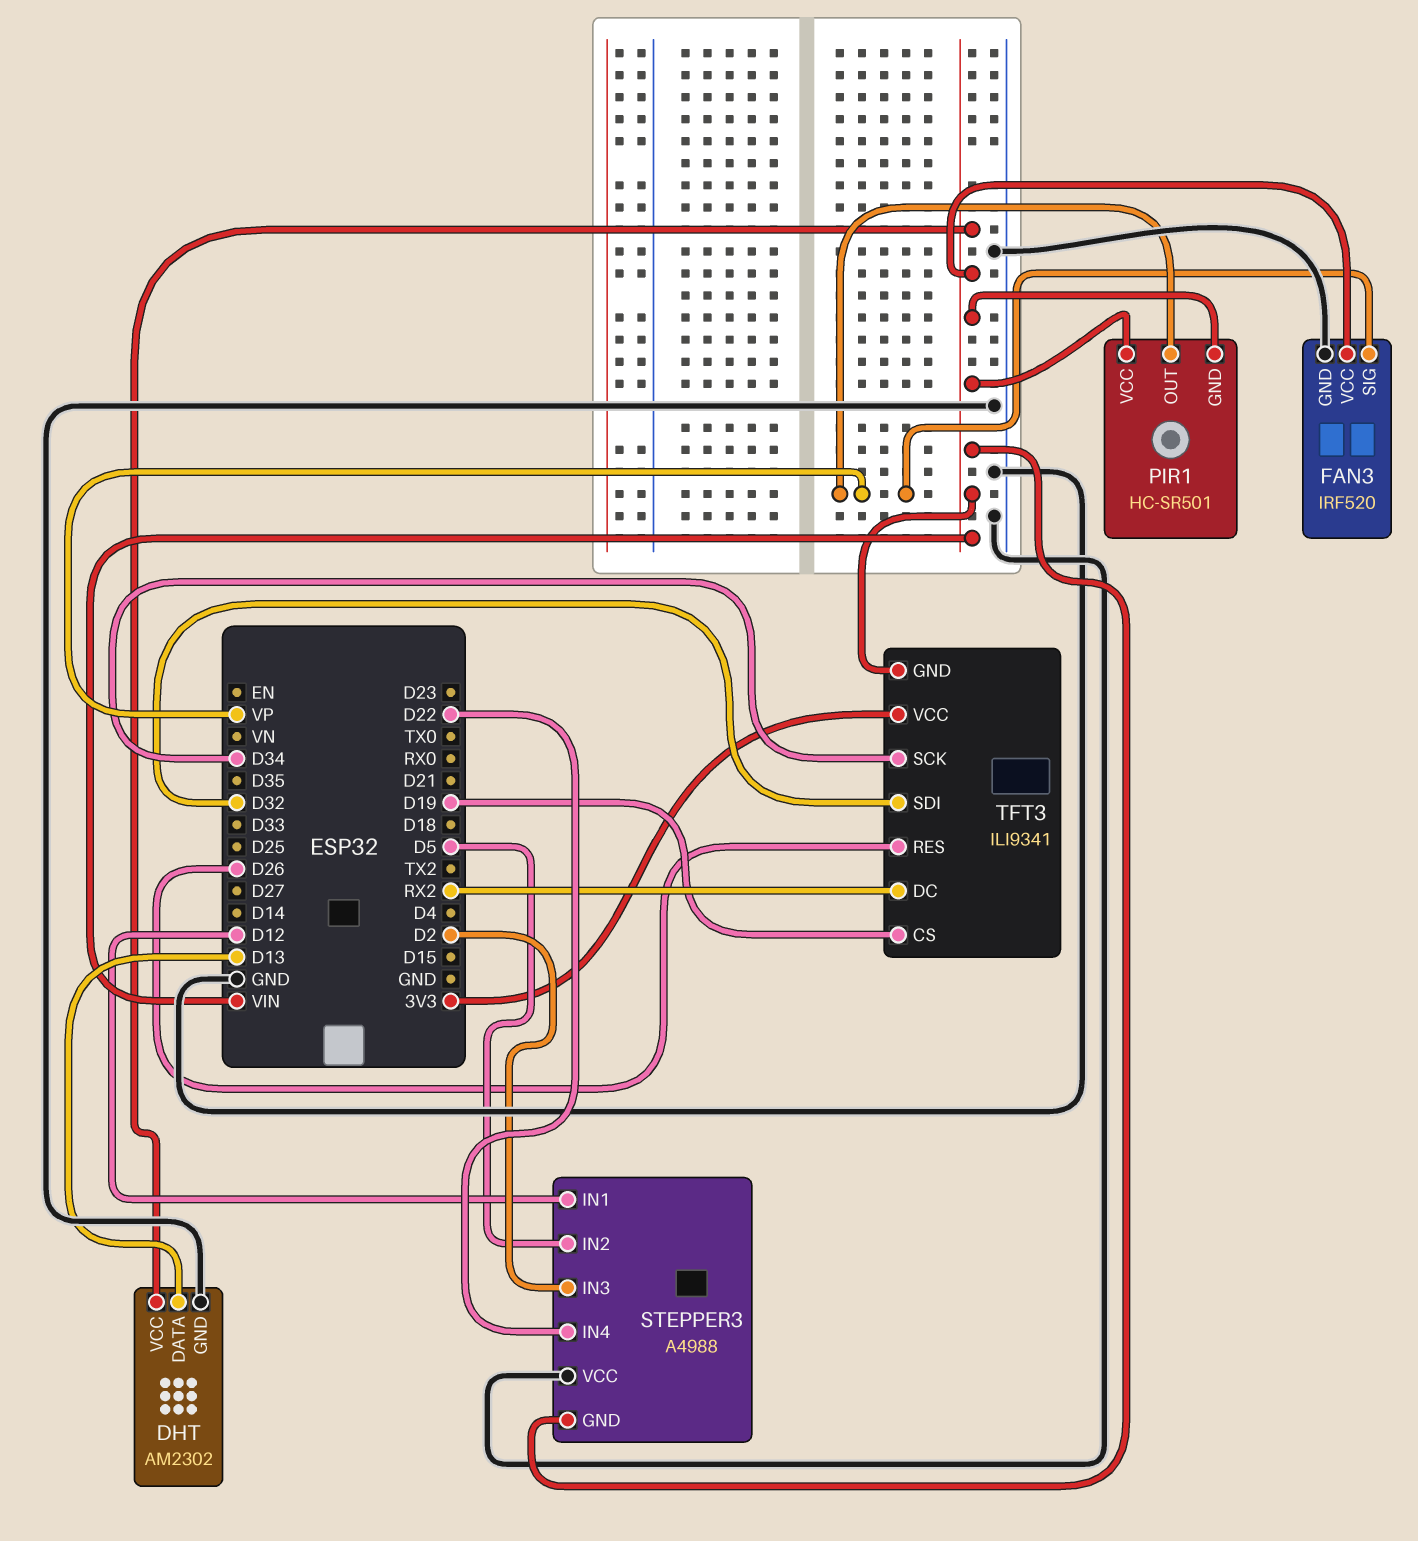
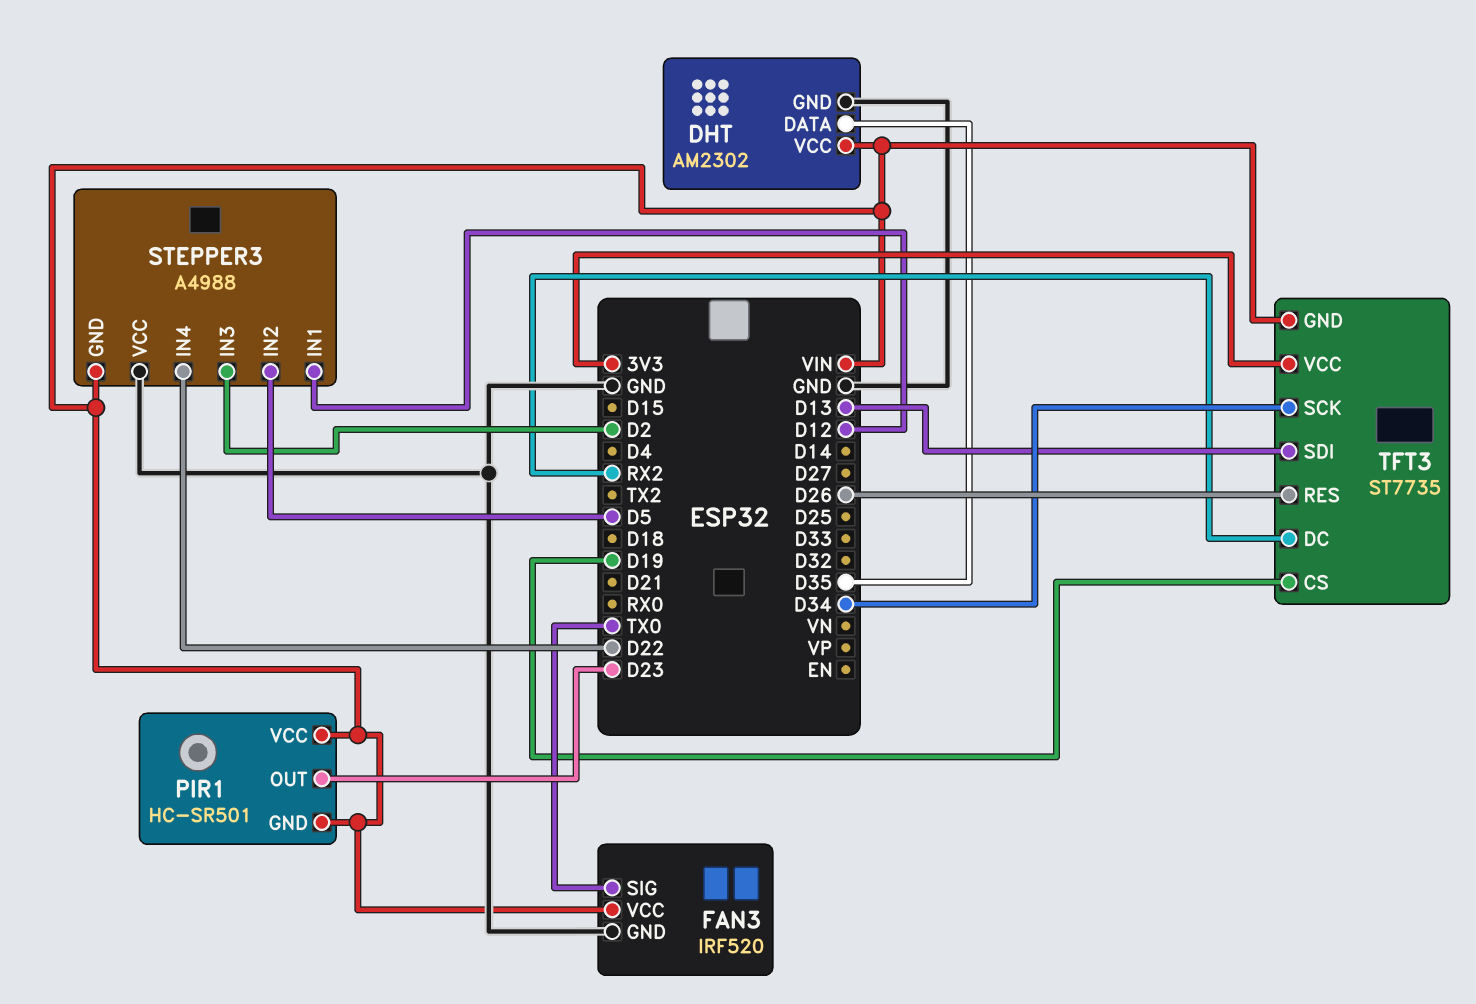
DHT pin DATA: D13 -> D35
FAN3 pin SIG: VP -> TX0
PIR1 pin OUT: VP -> D23
TFT3: ILI9341 -> ST7735
TFT3 pin SDI: D32 -> D13

